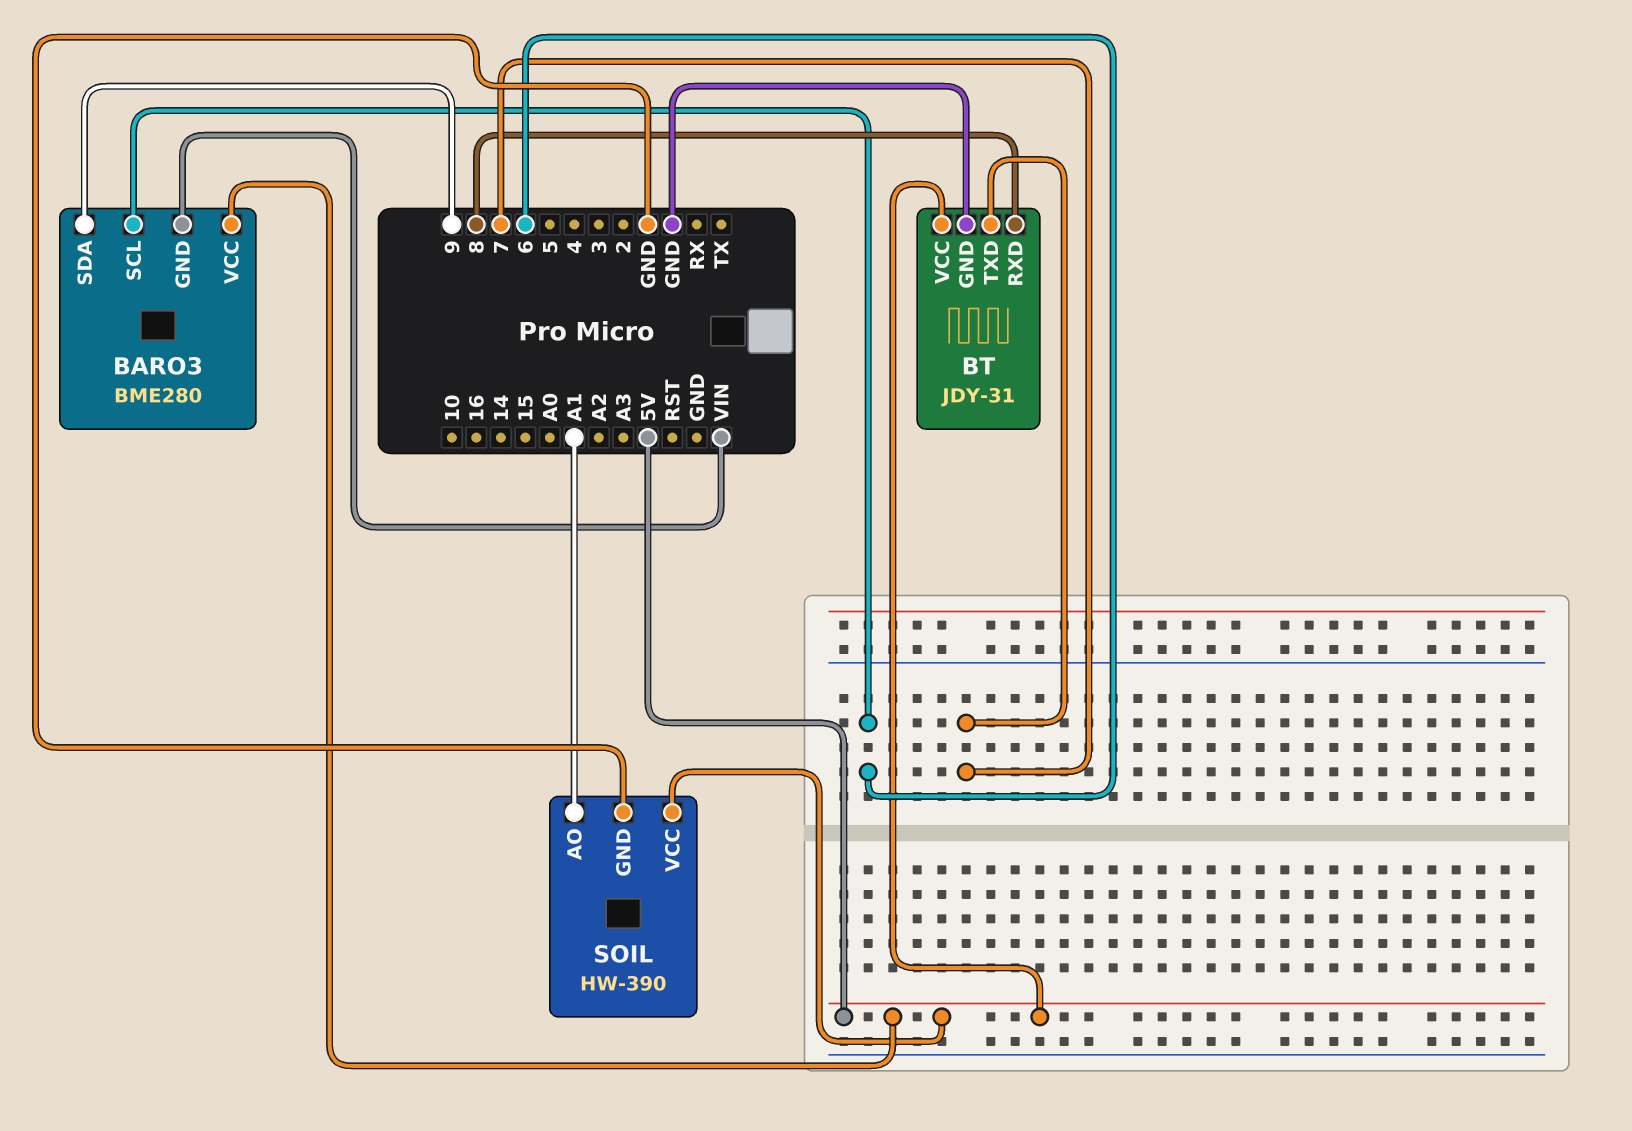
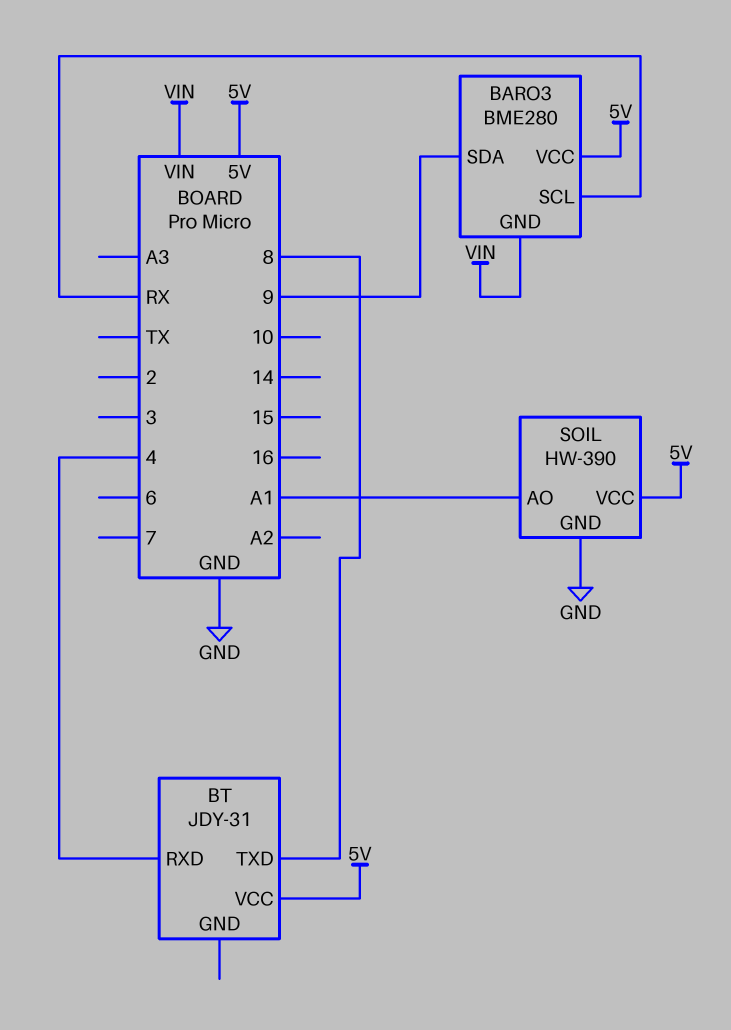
BARO3 pin SCL: 6 -> RX
BT pin GND: GND -> none
BT pin RXD: 8 -> 4
BT pin TXD: 7 -> 8

